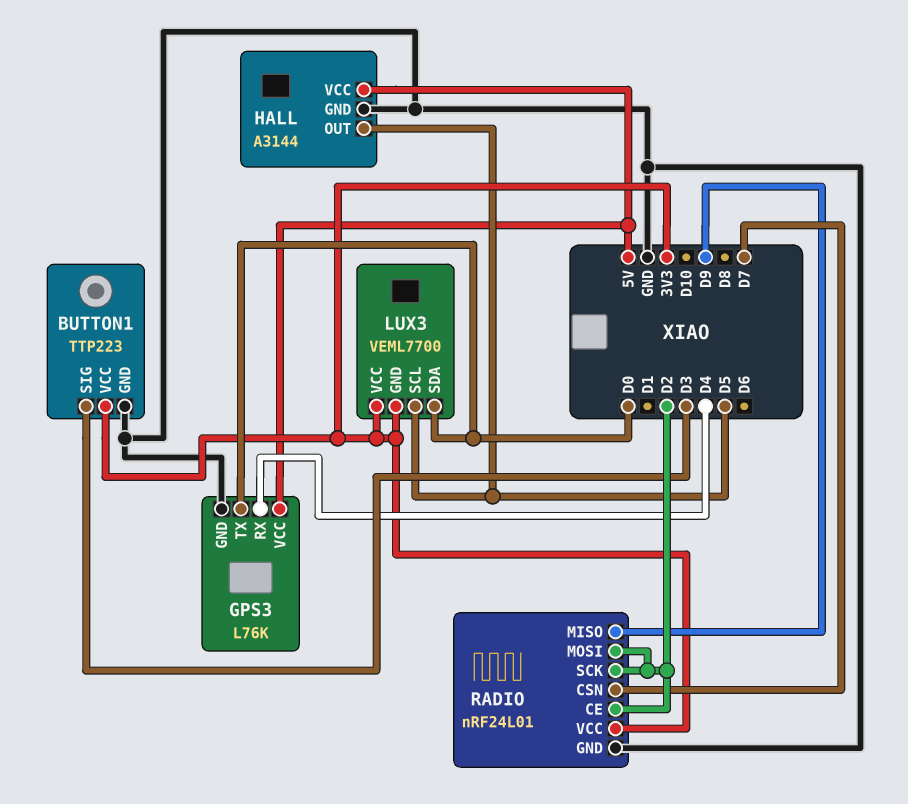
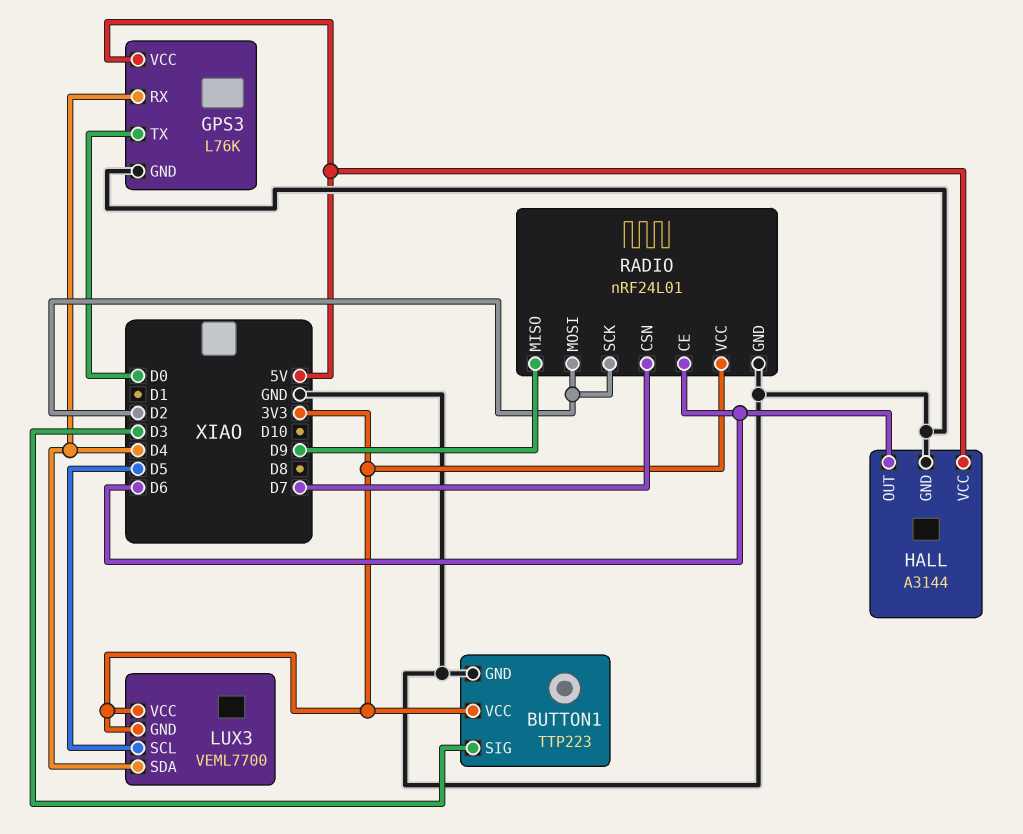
HALL pin OUT: D5 -> D6
LUX3 pin SDA: D0 -> D4
RADIO pin CE: D2 -> D6

